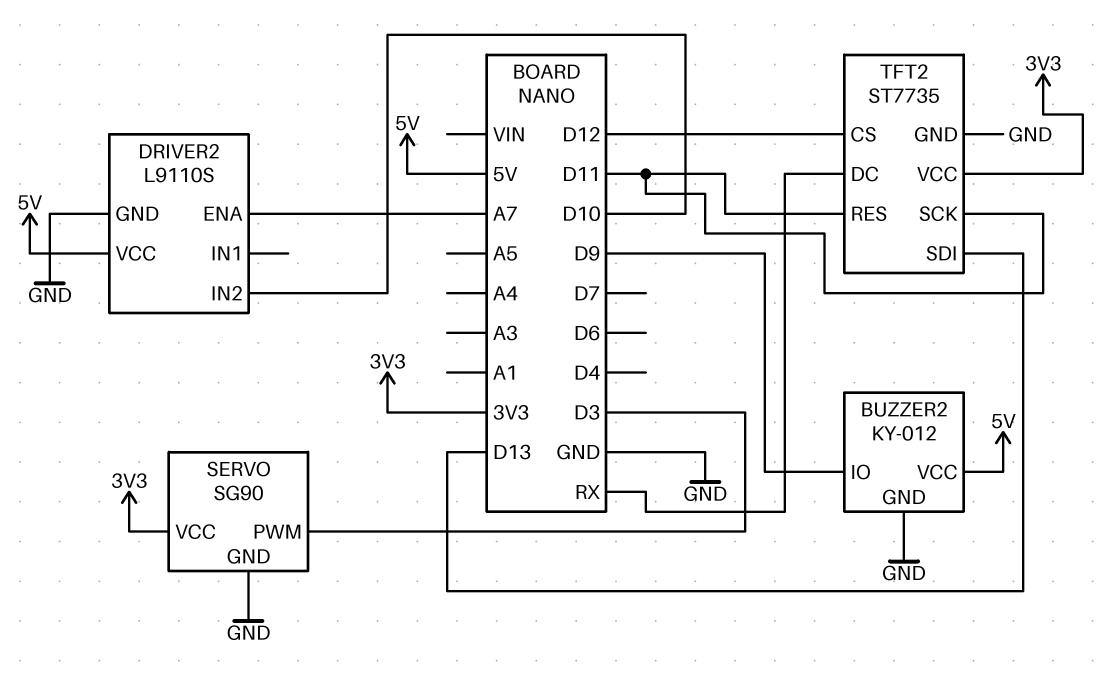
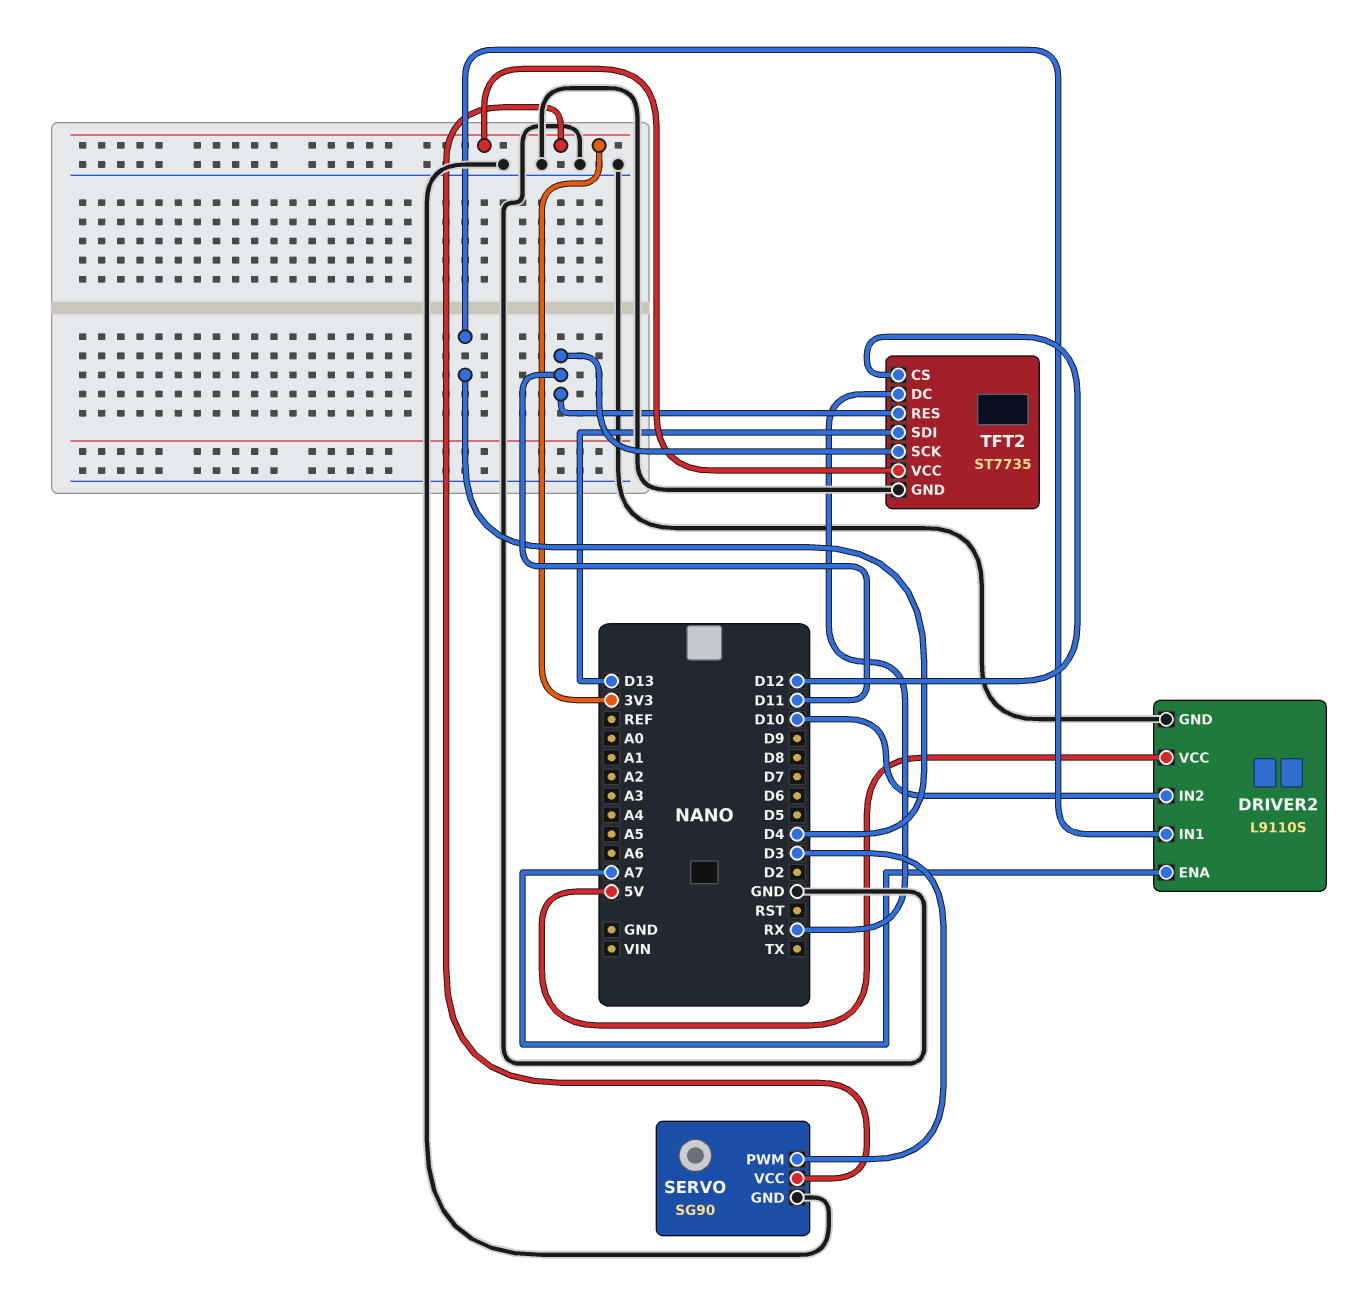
BUZZER2: KY-012 -> none
BUZZER2 pin GND: GND -> none
BUZZER2 pin IO: D9 -> none
BUZZER2 pin VCC: 5V -> none
DRIVER2 pin IN1: none -> D4

